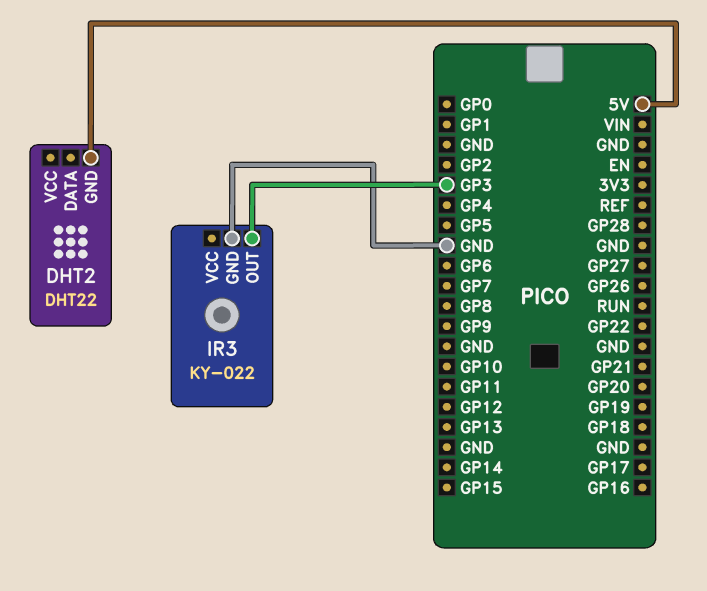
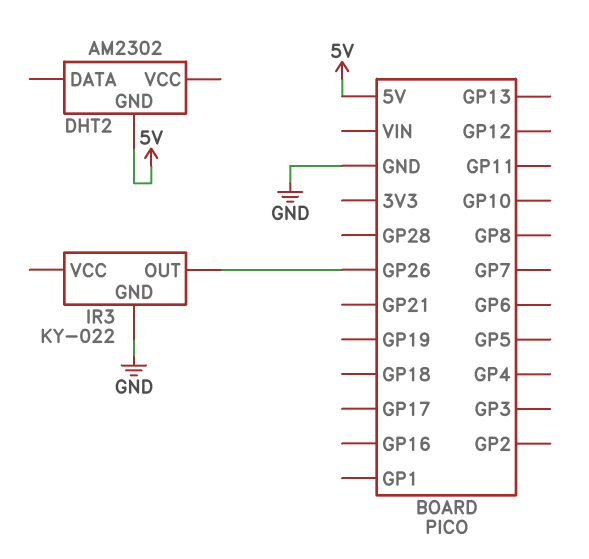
DHT2: DHT22 -> AM2302
IR3 pin OUT: GP3 -> GP26

